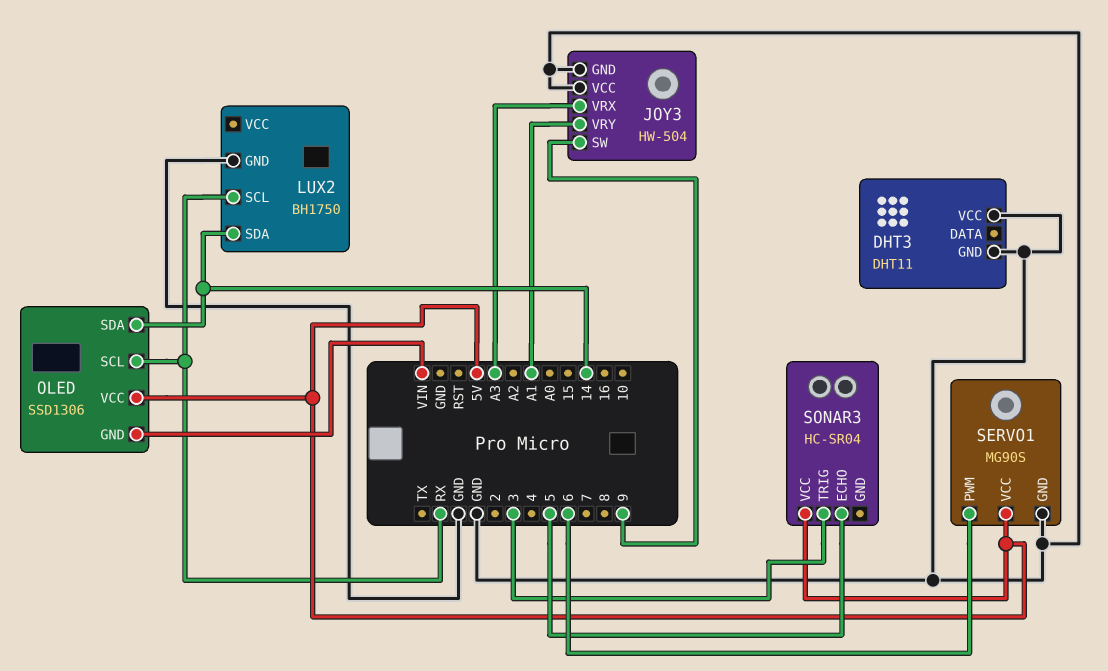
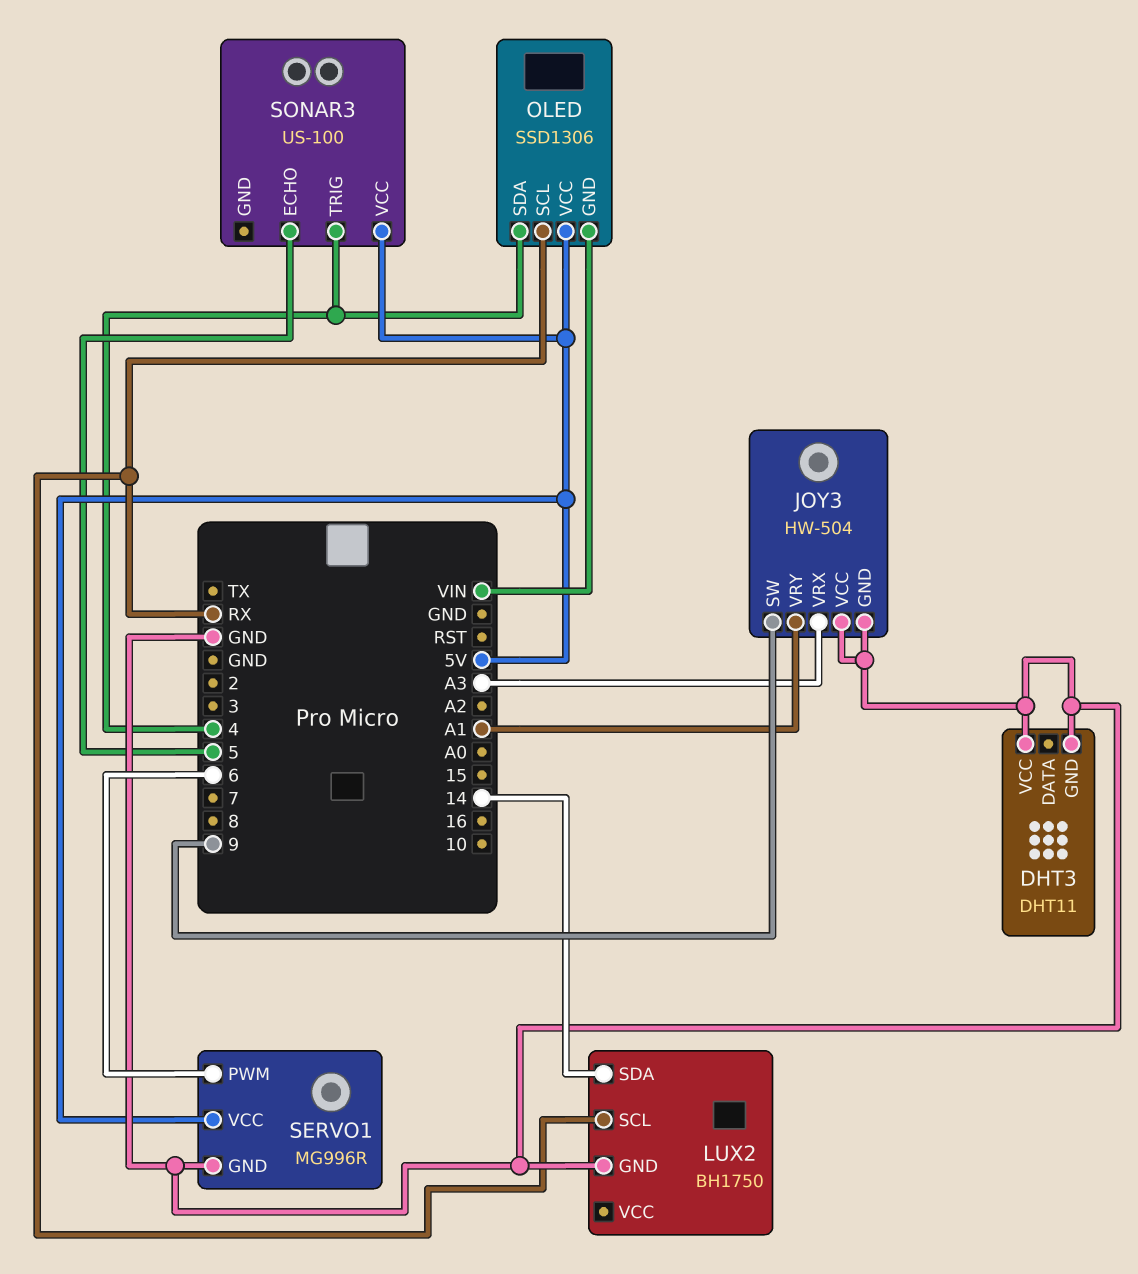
OLED pin SDA: 14 -> 4
SERVO1: MG90S -> MG996R
SONAR3: HC-SR04 -> US-100
SONAR3 pin TRIG: 3 -> 4

